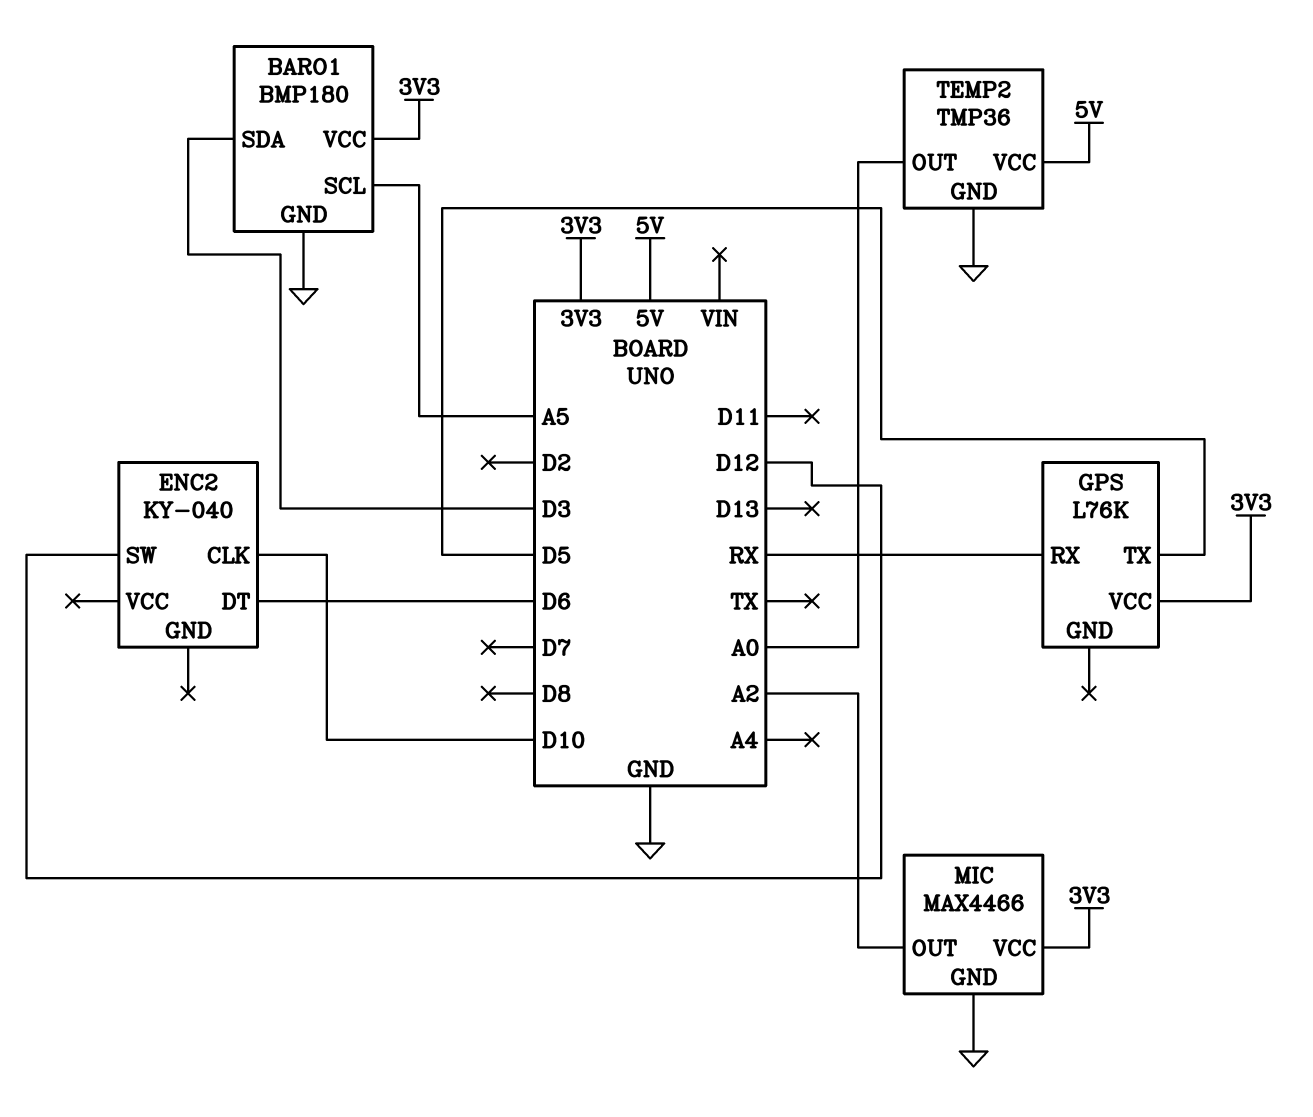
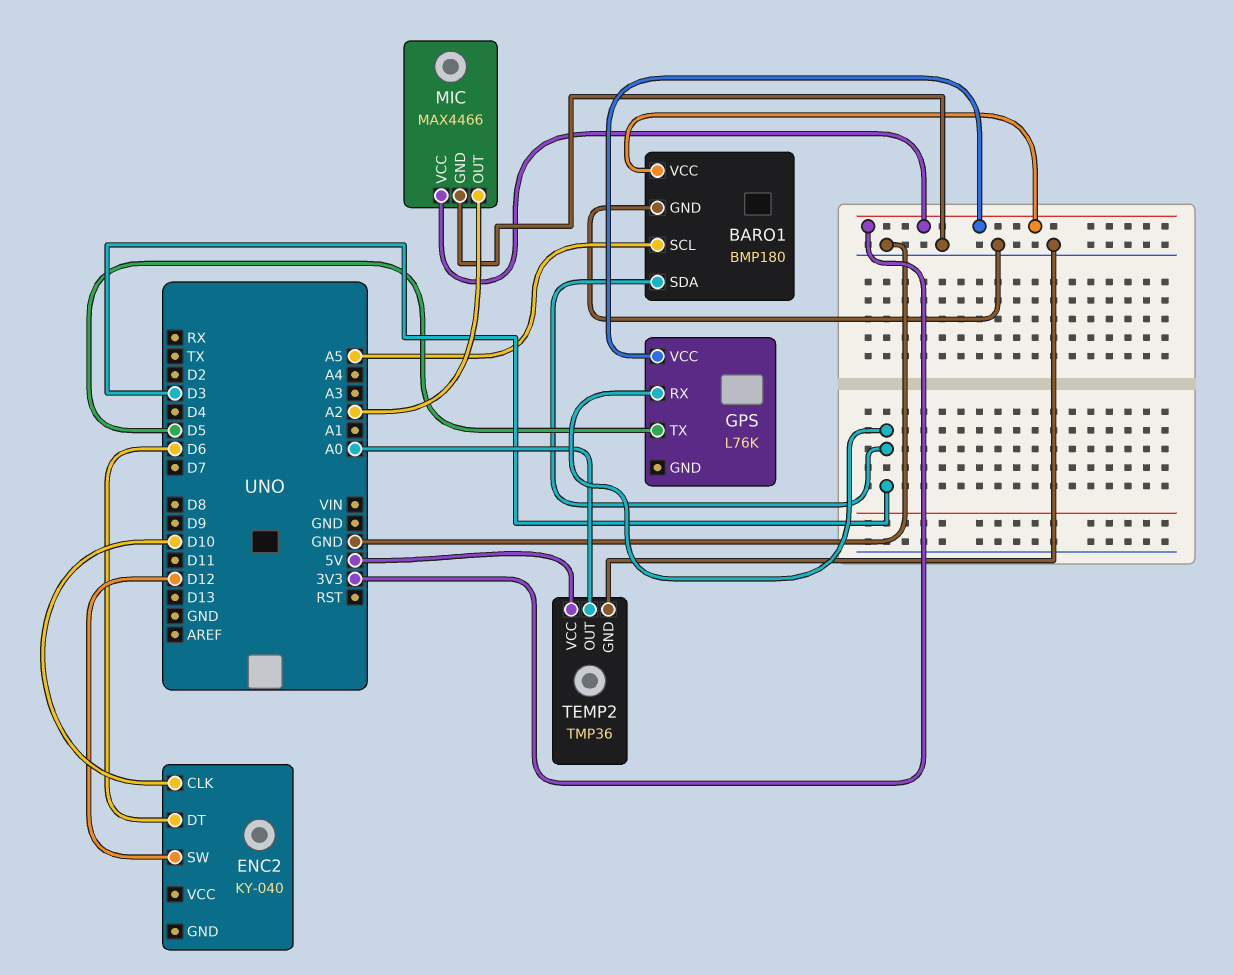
GPS pin RX: RX -> D3

